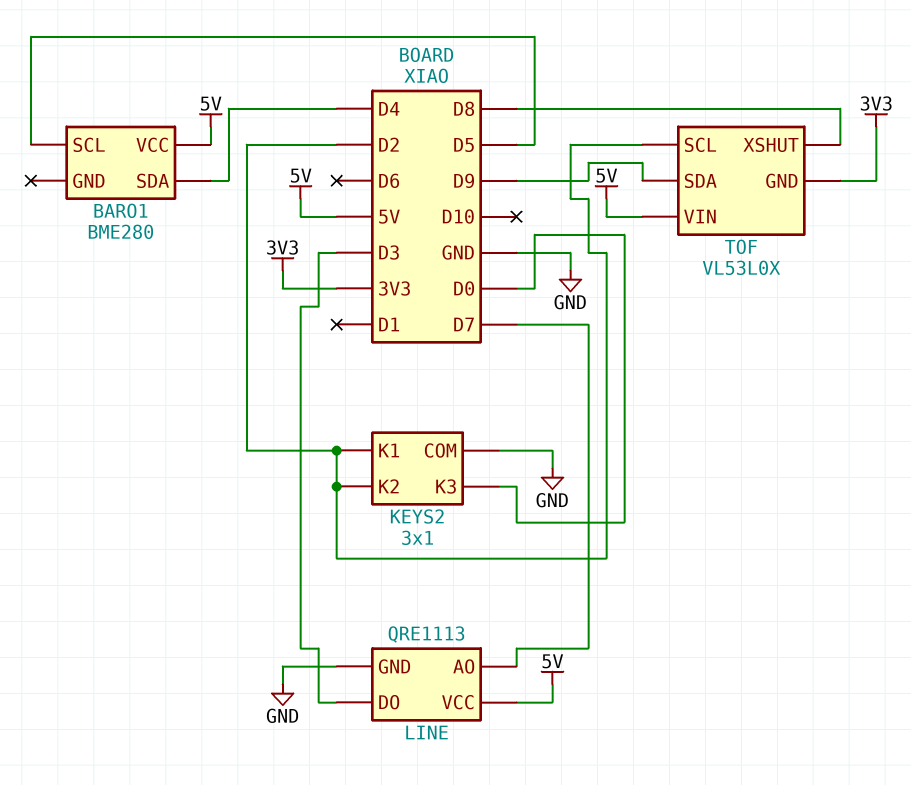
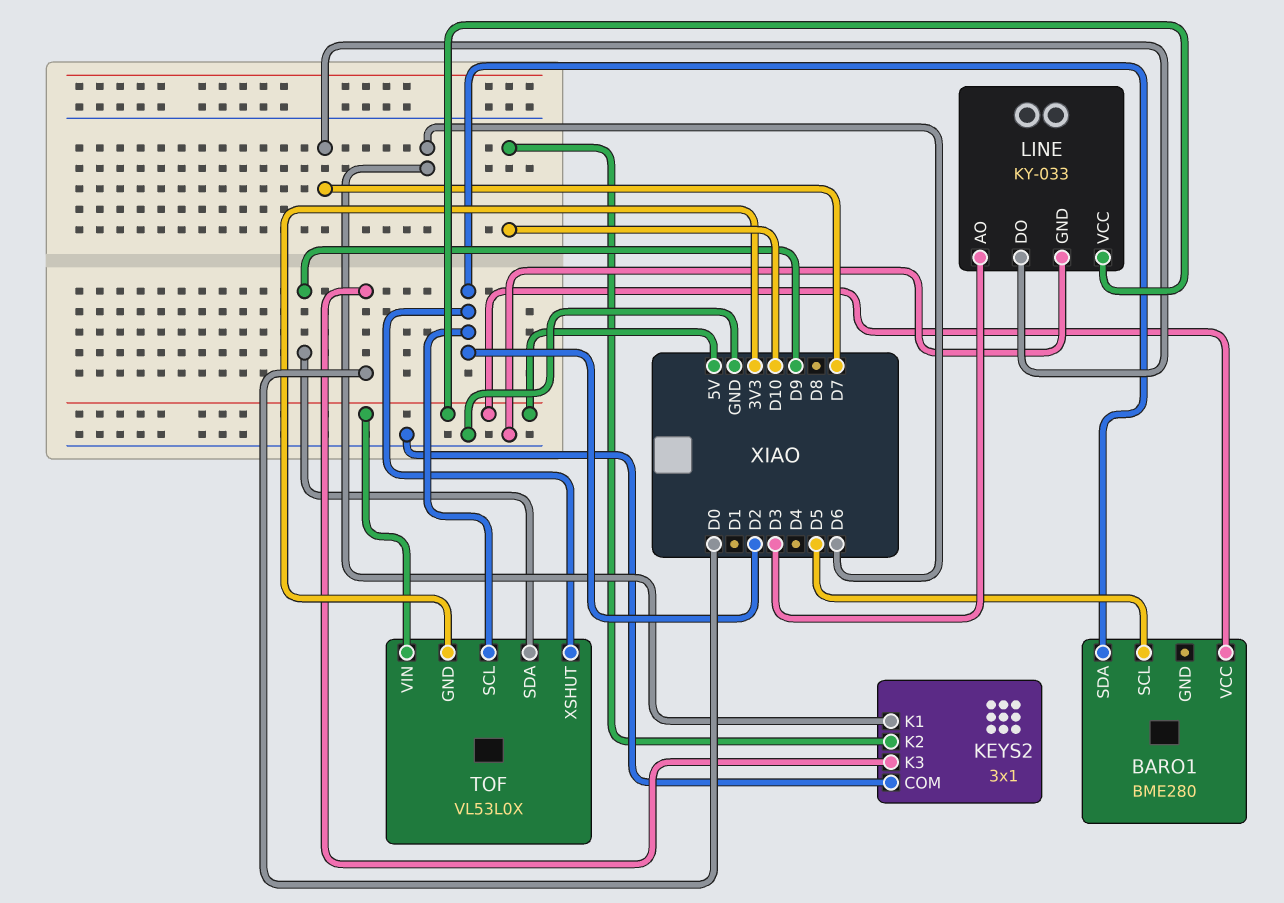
BARO1 pin SDA: D4 -> D2
KEYS2 pin K1: D2 -> D6
KEYS2 pin K2: D2 -> D10
LINE: QRE1113 -> KY-033
LINE pin AO: D7 -> D3
LINE pin DO: D3 -> D7
TOF pin XSHUT: D8 -> D2

